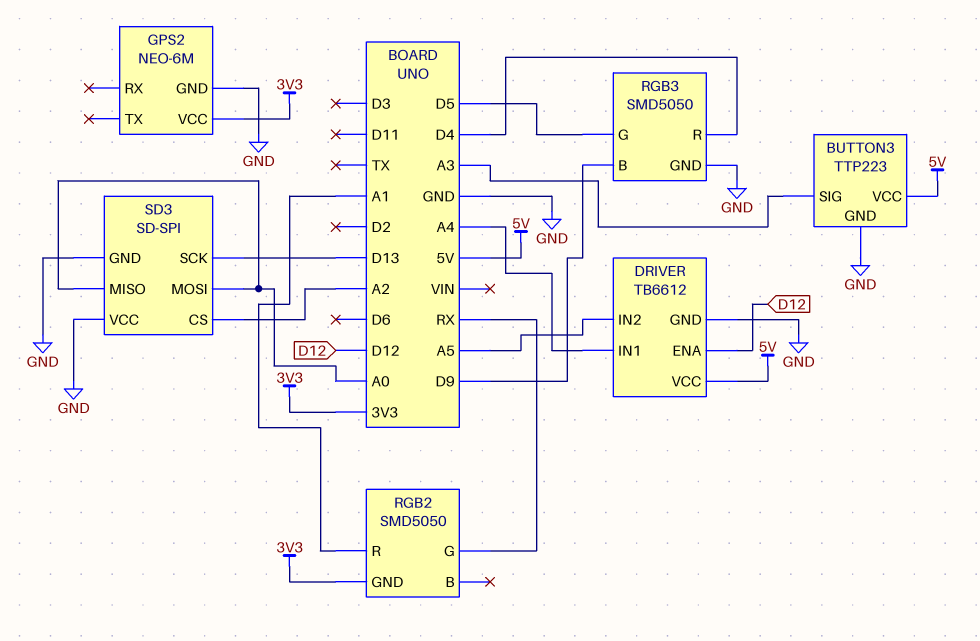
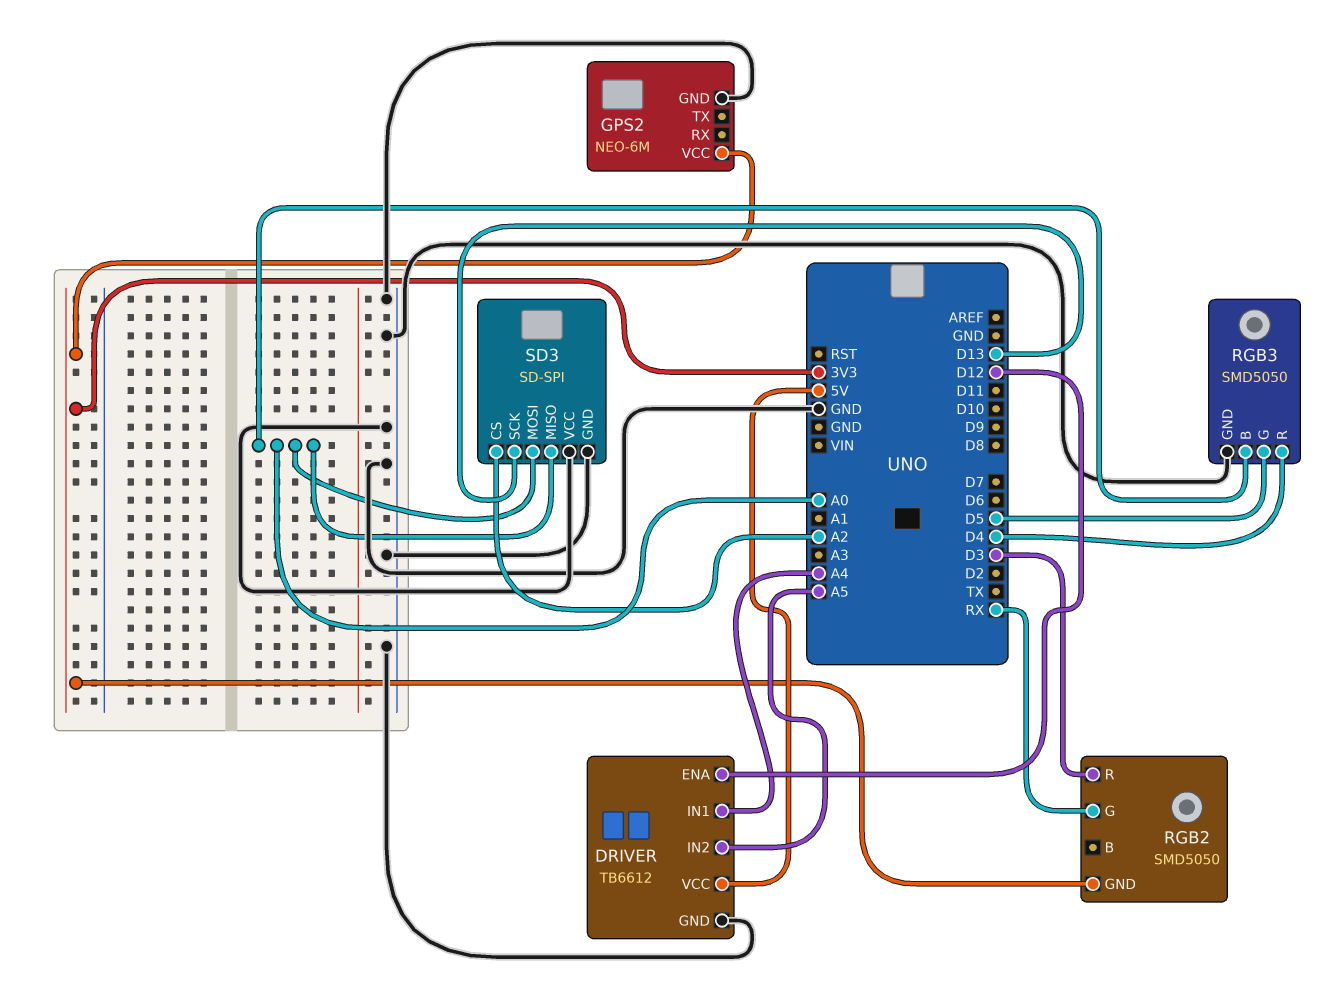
BUTTON3: TTP223 -> none
BUTTON3 pin GND: GND -> none
BUTTON3 pin SIG: A3 -> none
BUTTON3 pin VCC: 5V -> none
RGB2 pin R: A1 -> D3
RGB3 pin B: D9 -> A0

